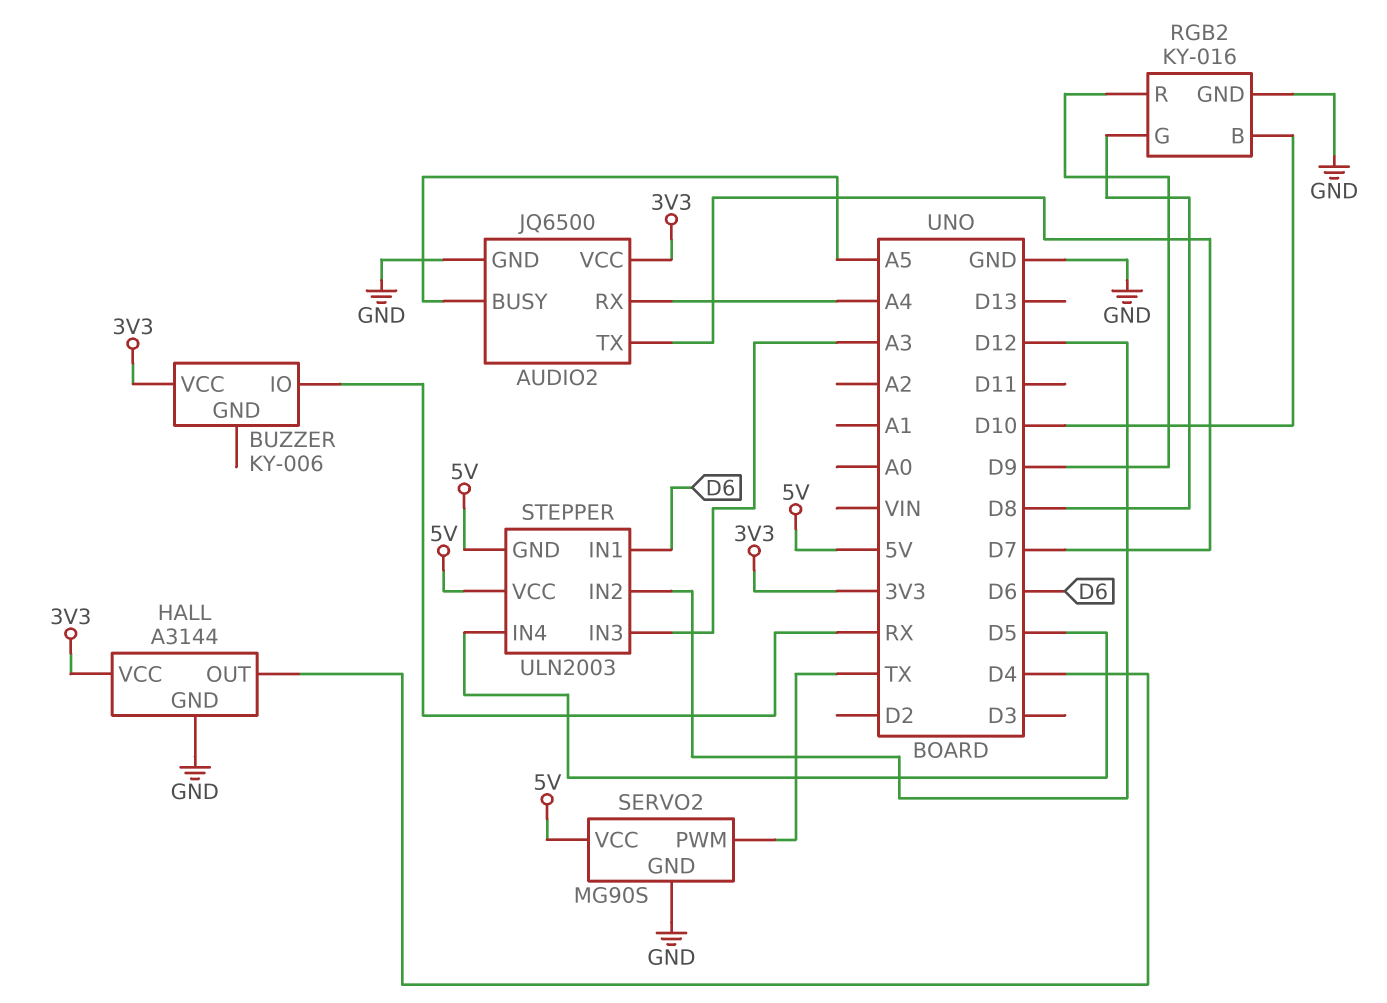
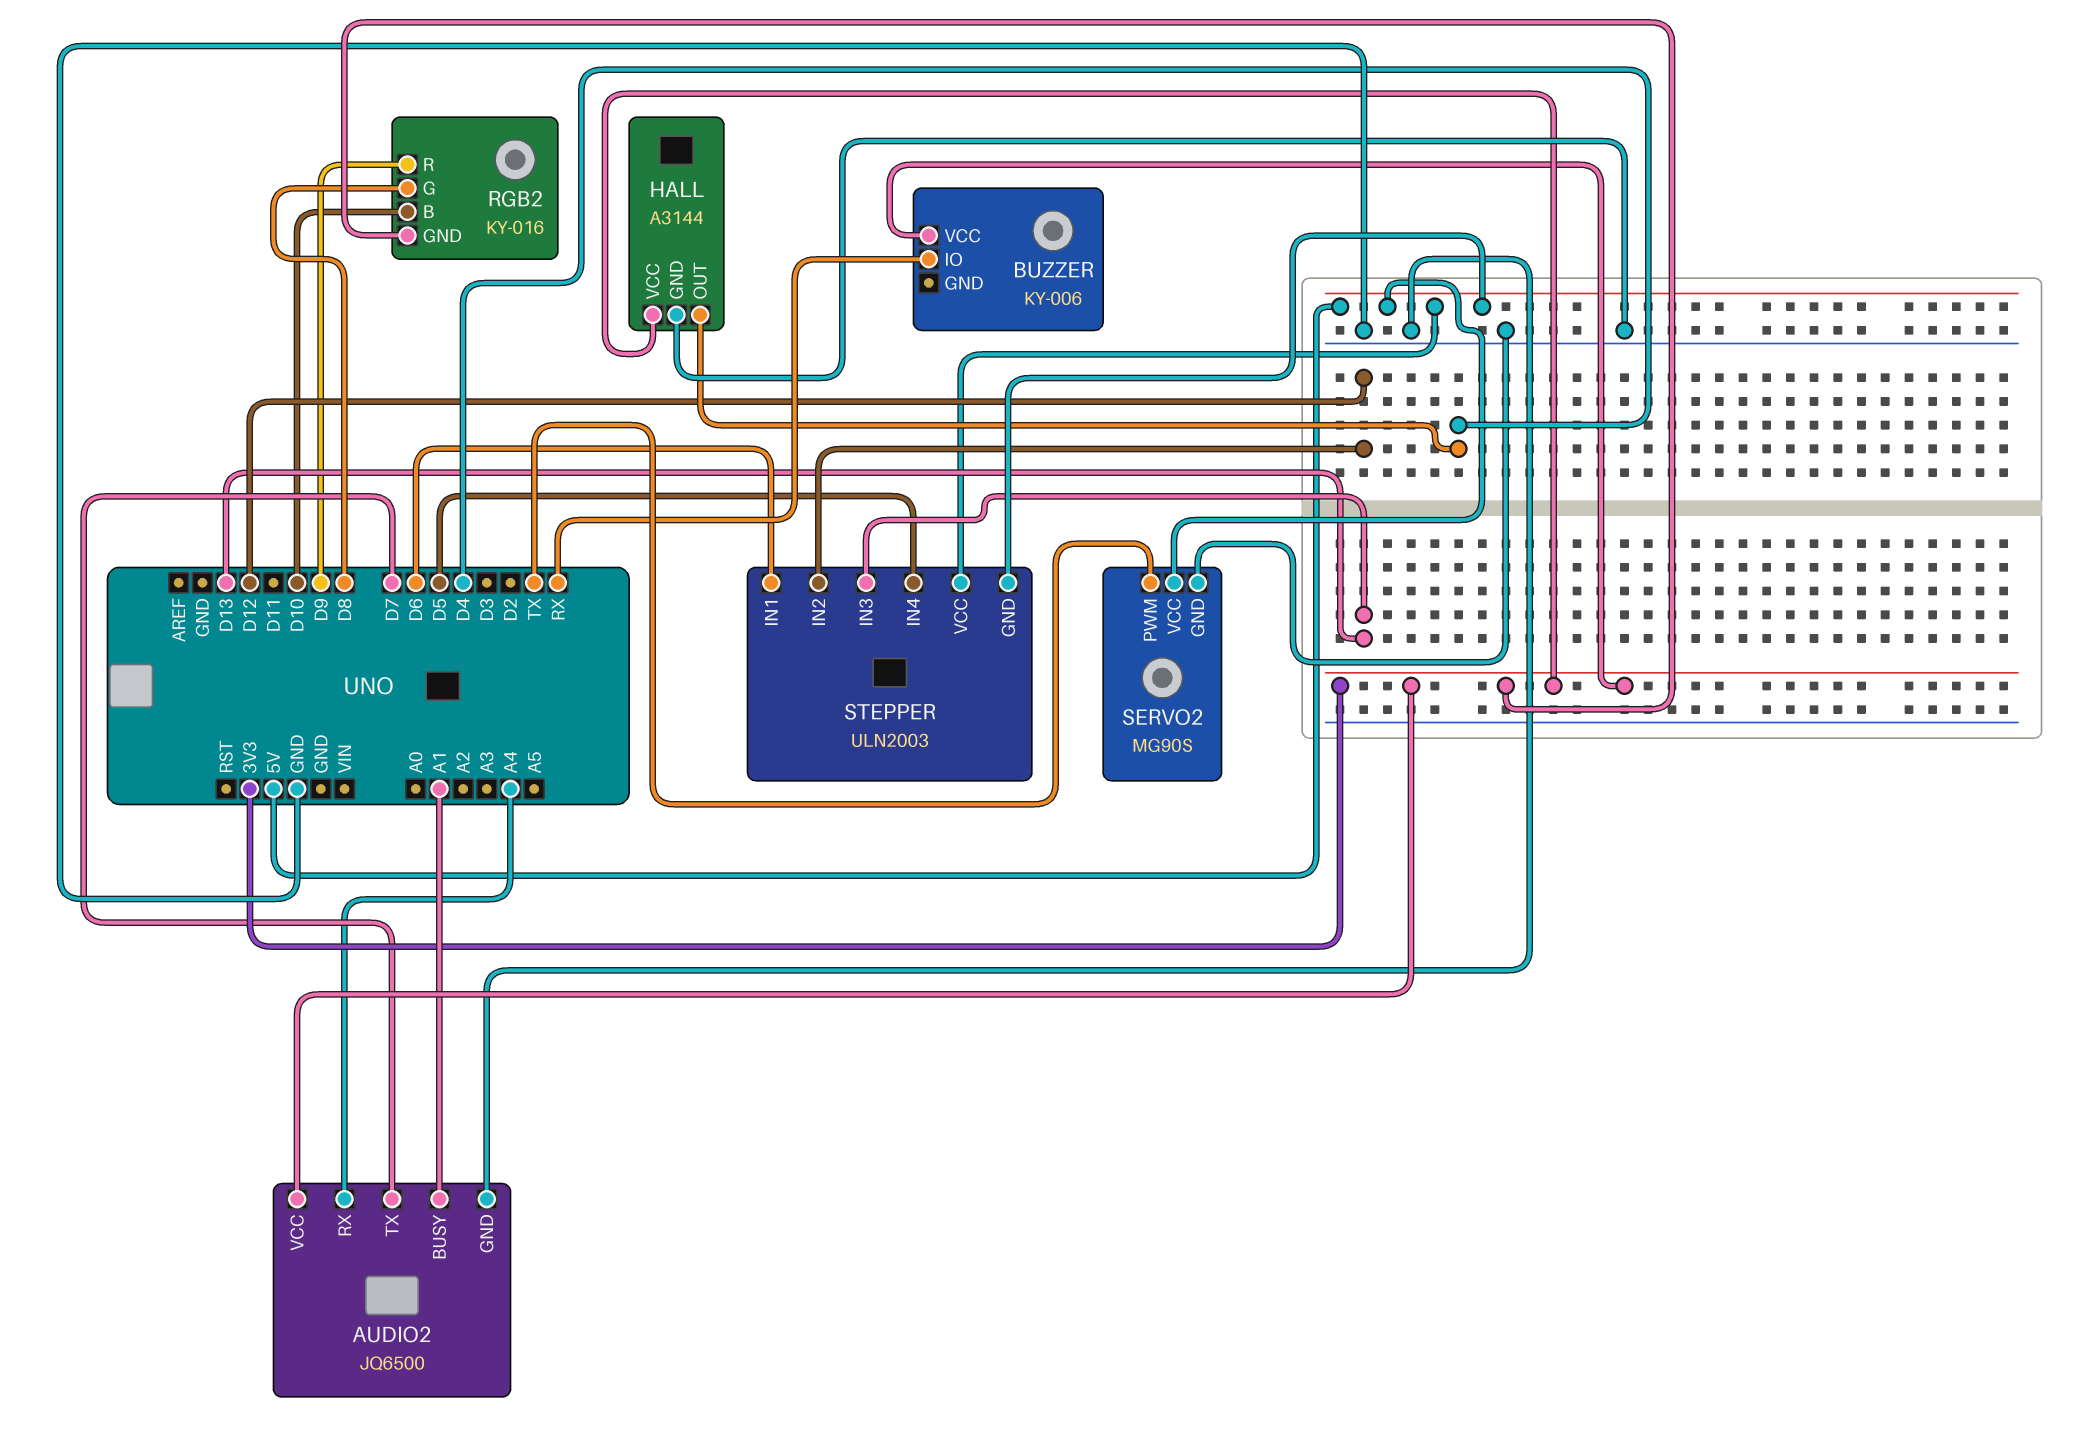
AUDIO2 pin BUSY: A5 -> A1
RGB2 pin GND: GND -> 3V3
STEPPER pin IN3: A3 -> D13

